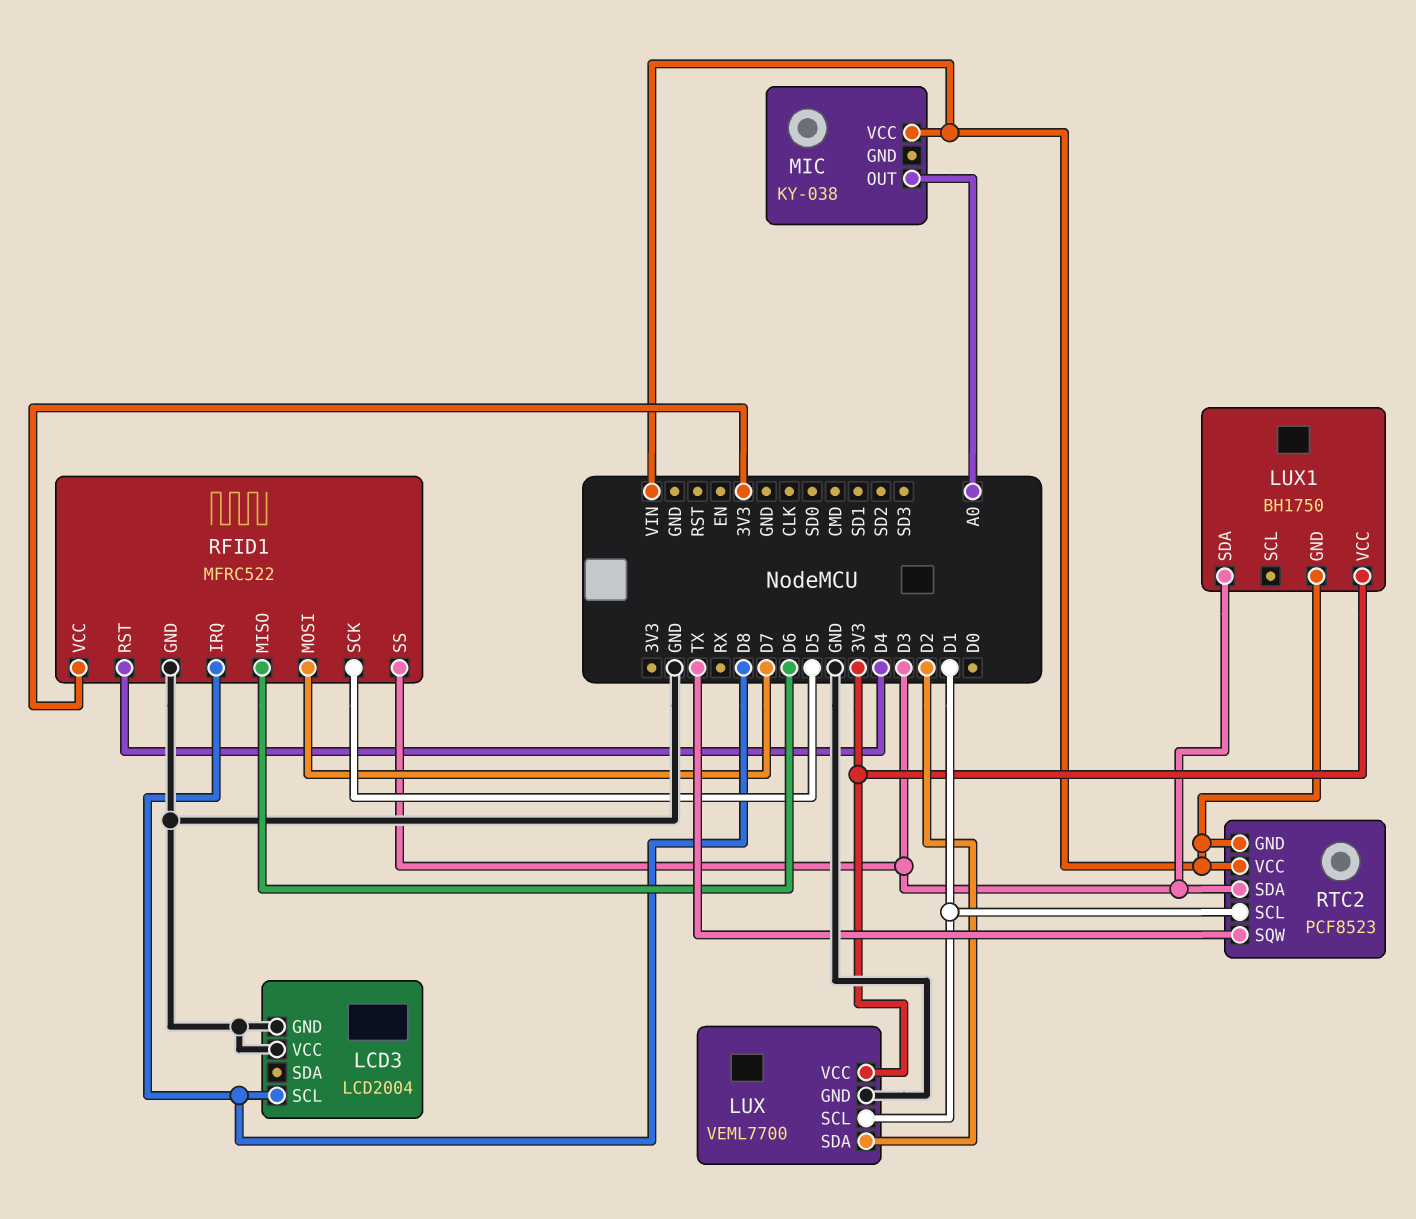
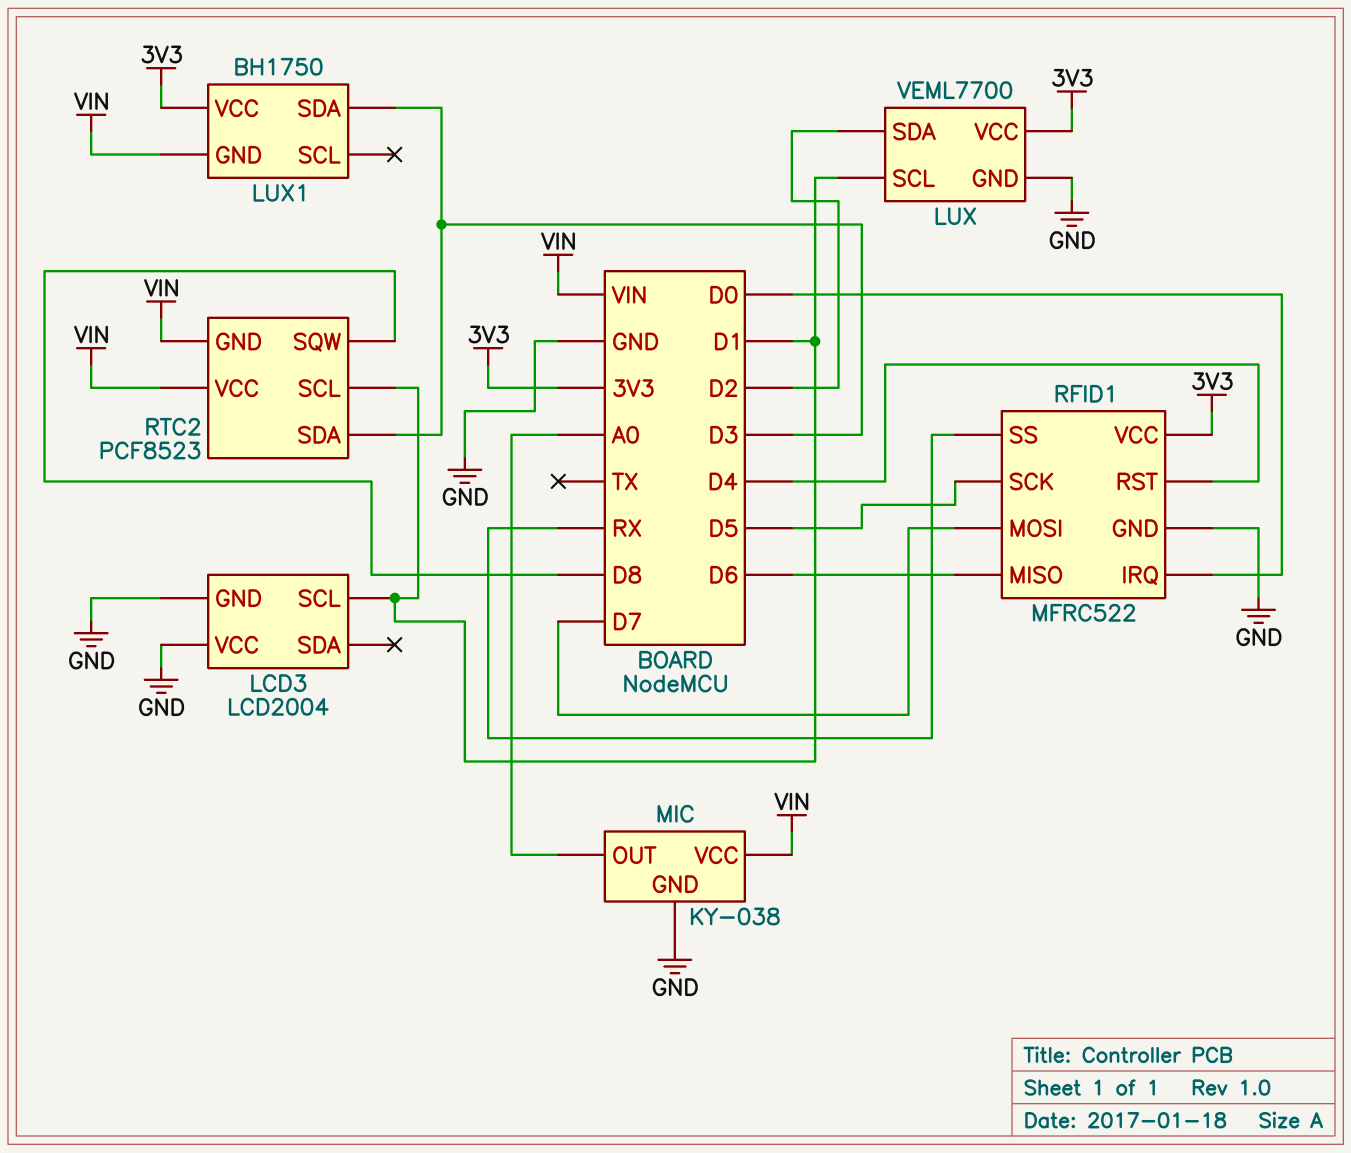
LCD3 pin SCL: D8 -> D1
MIC pin GND: none -> GND
RFID1 pin IRQ: D8 -> D0
RFID1 pin SS: D3 -> RX
RTC2 pin SQW: TX -> D8

